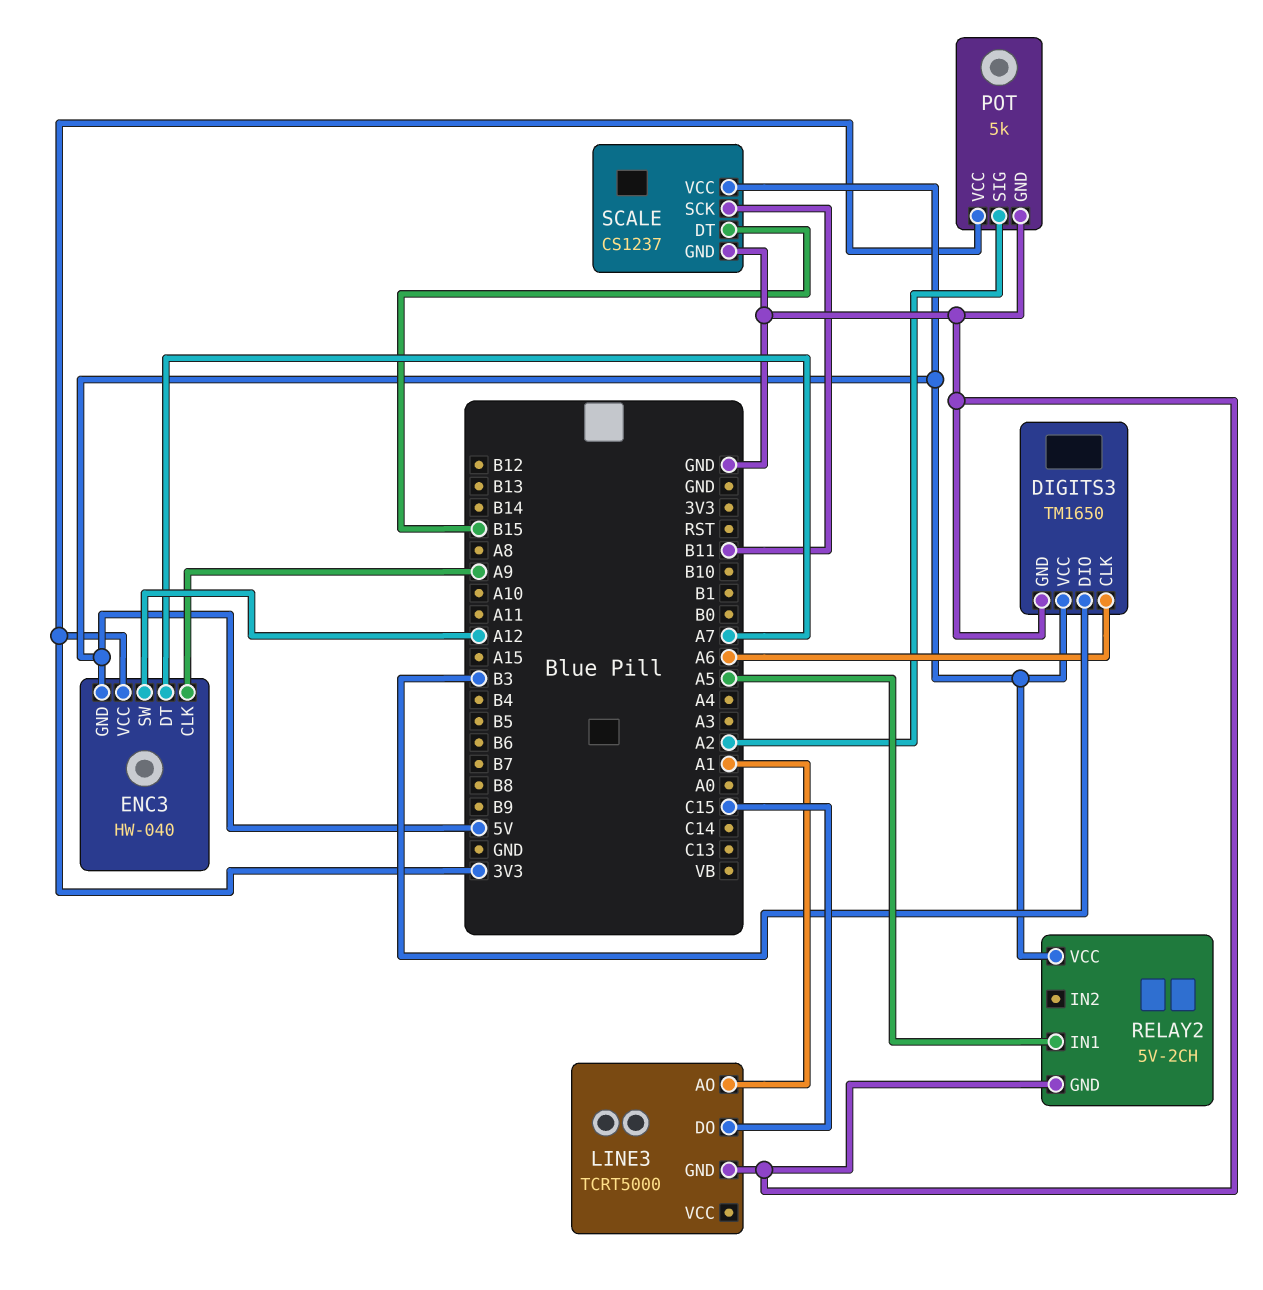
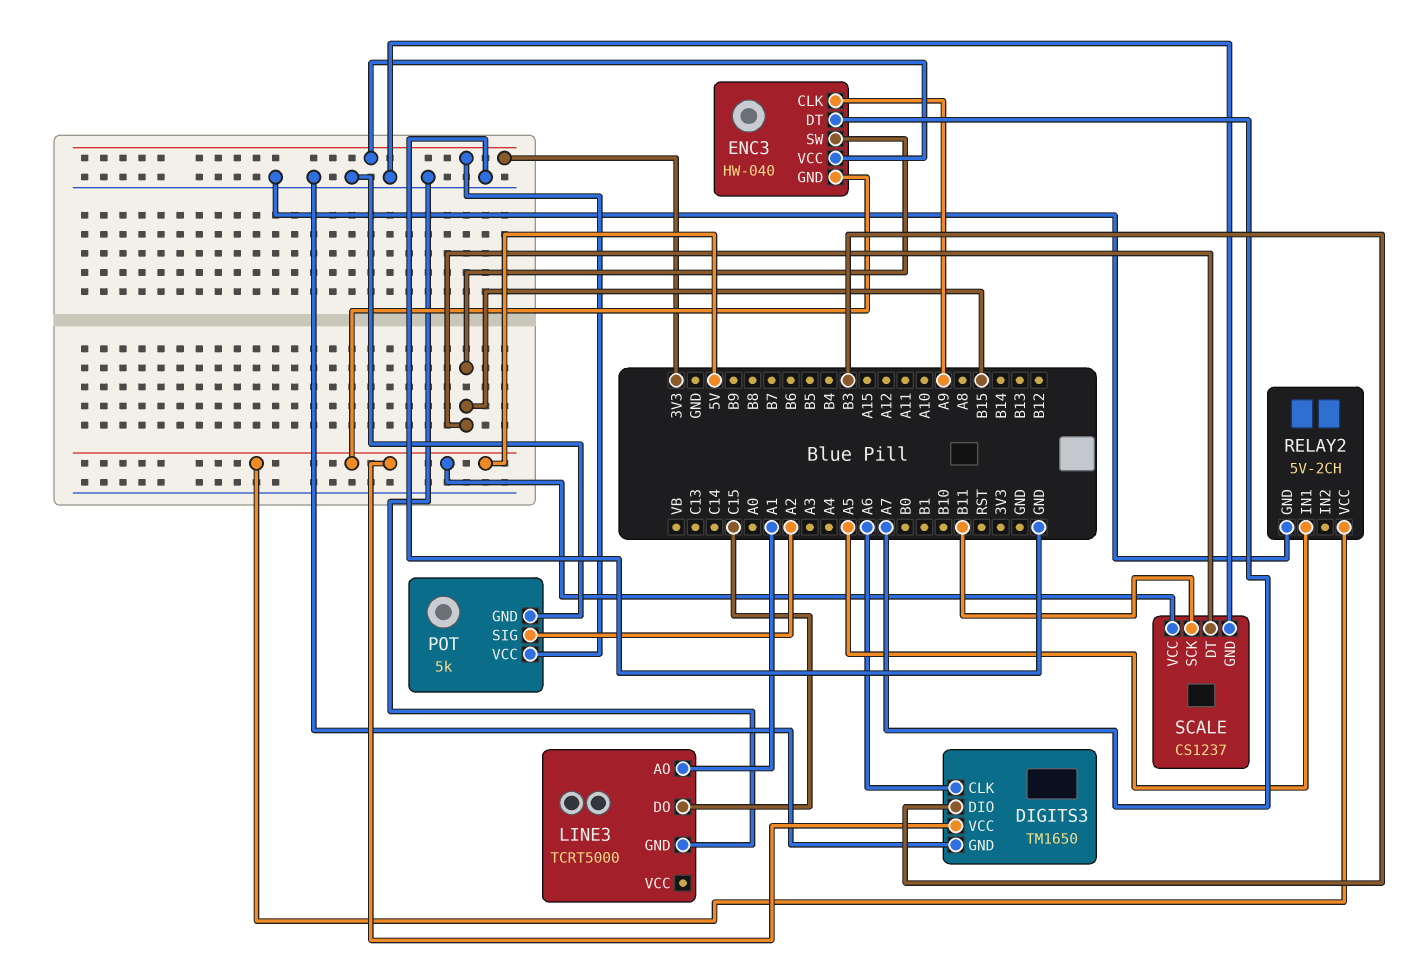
ENC3 pin SW: A12 -> B15

